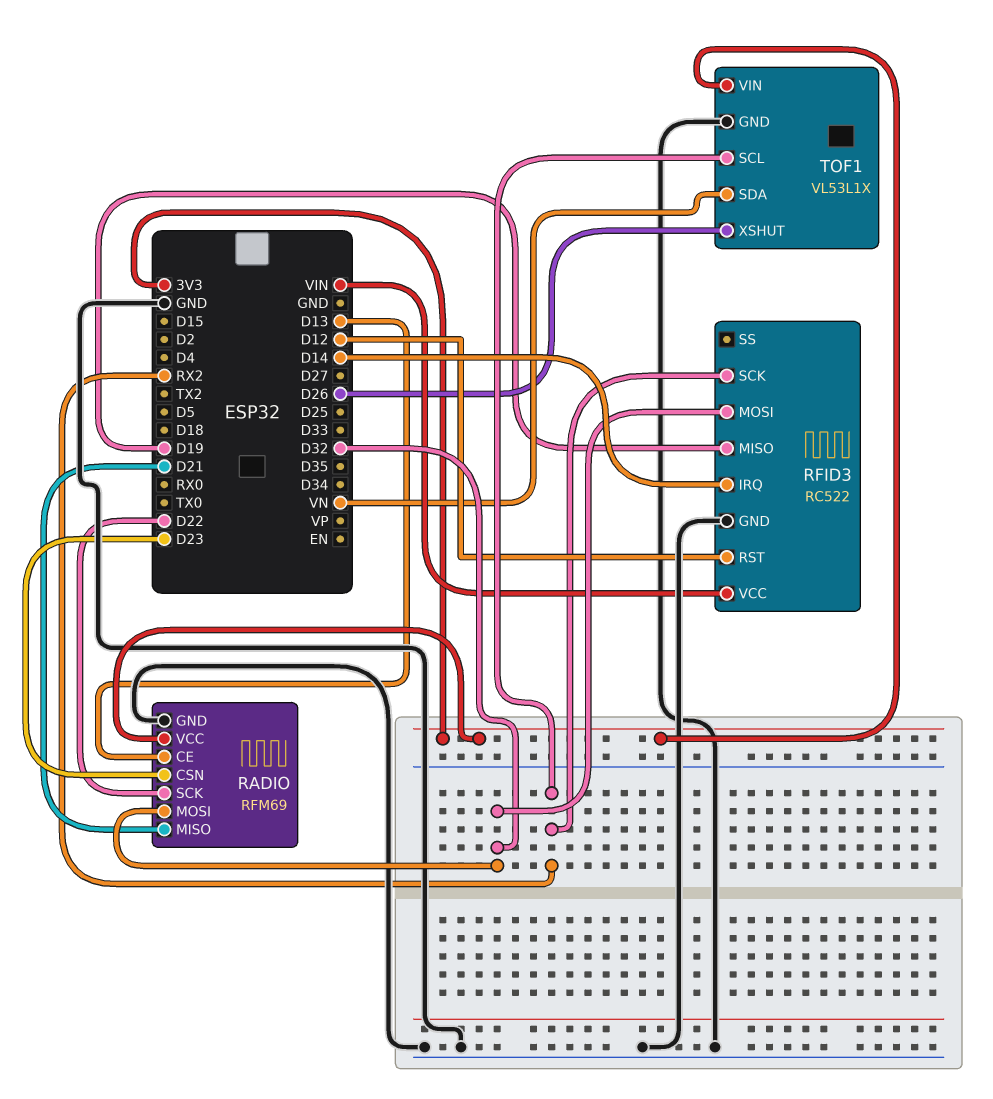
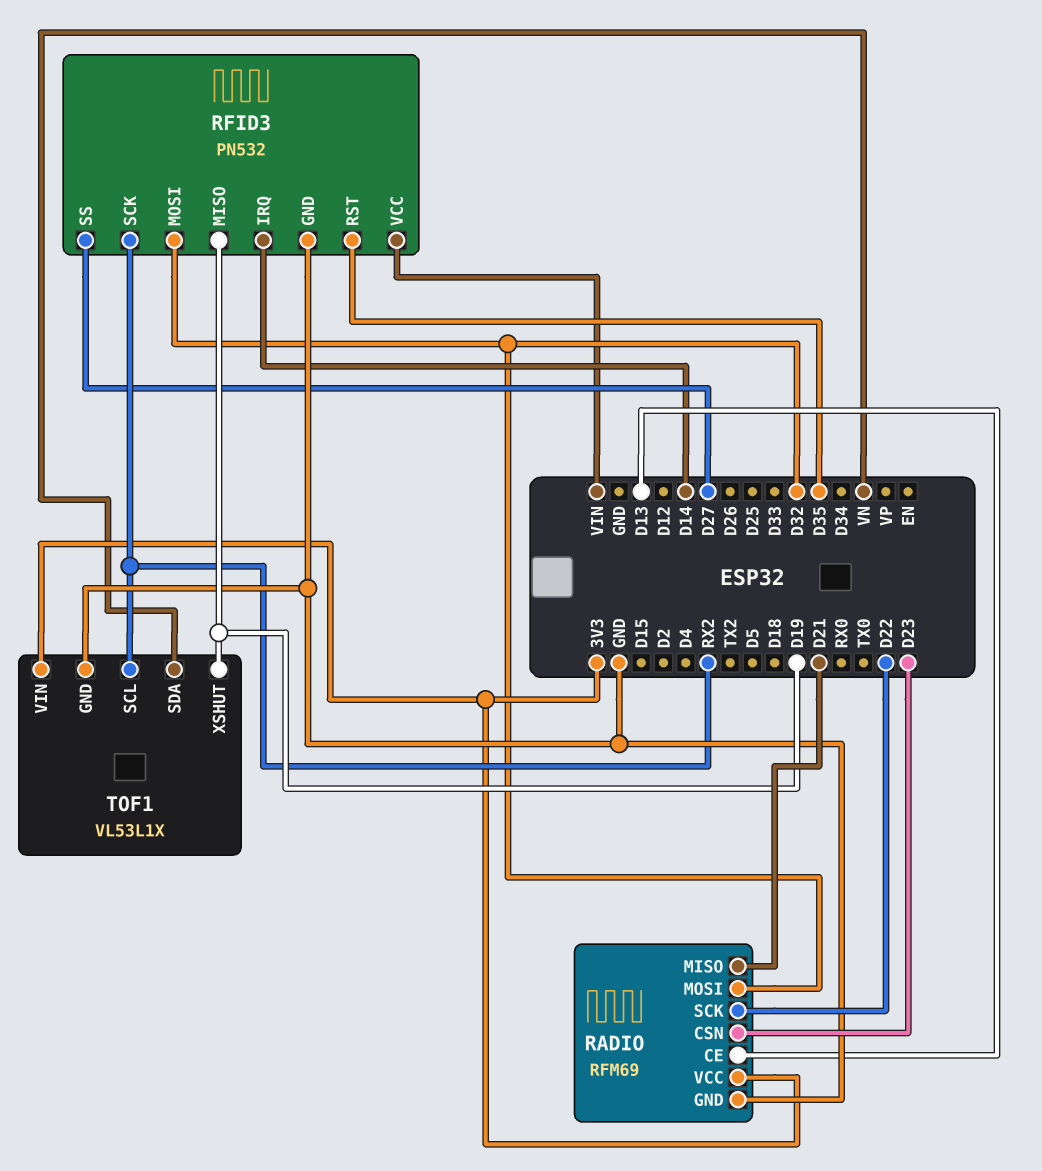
RFID3: RC522 -> PN532
RFID3 pin RST: D12 -> D35
RFID3 pin SS: none -> D27
TOF1 pin XSHUT: D26 -> D19

